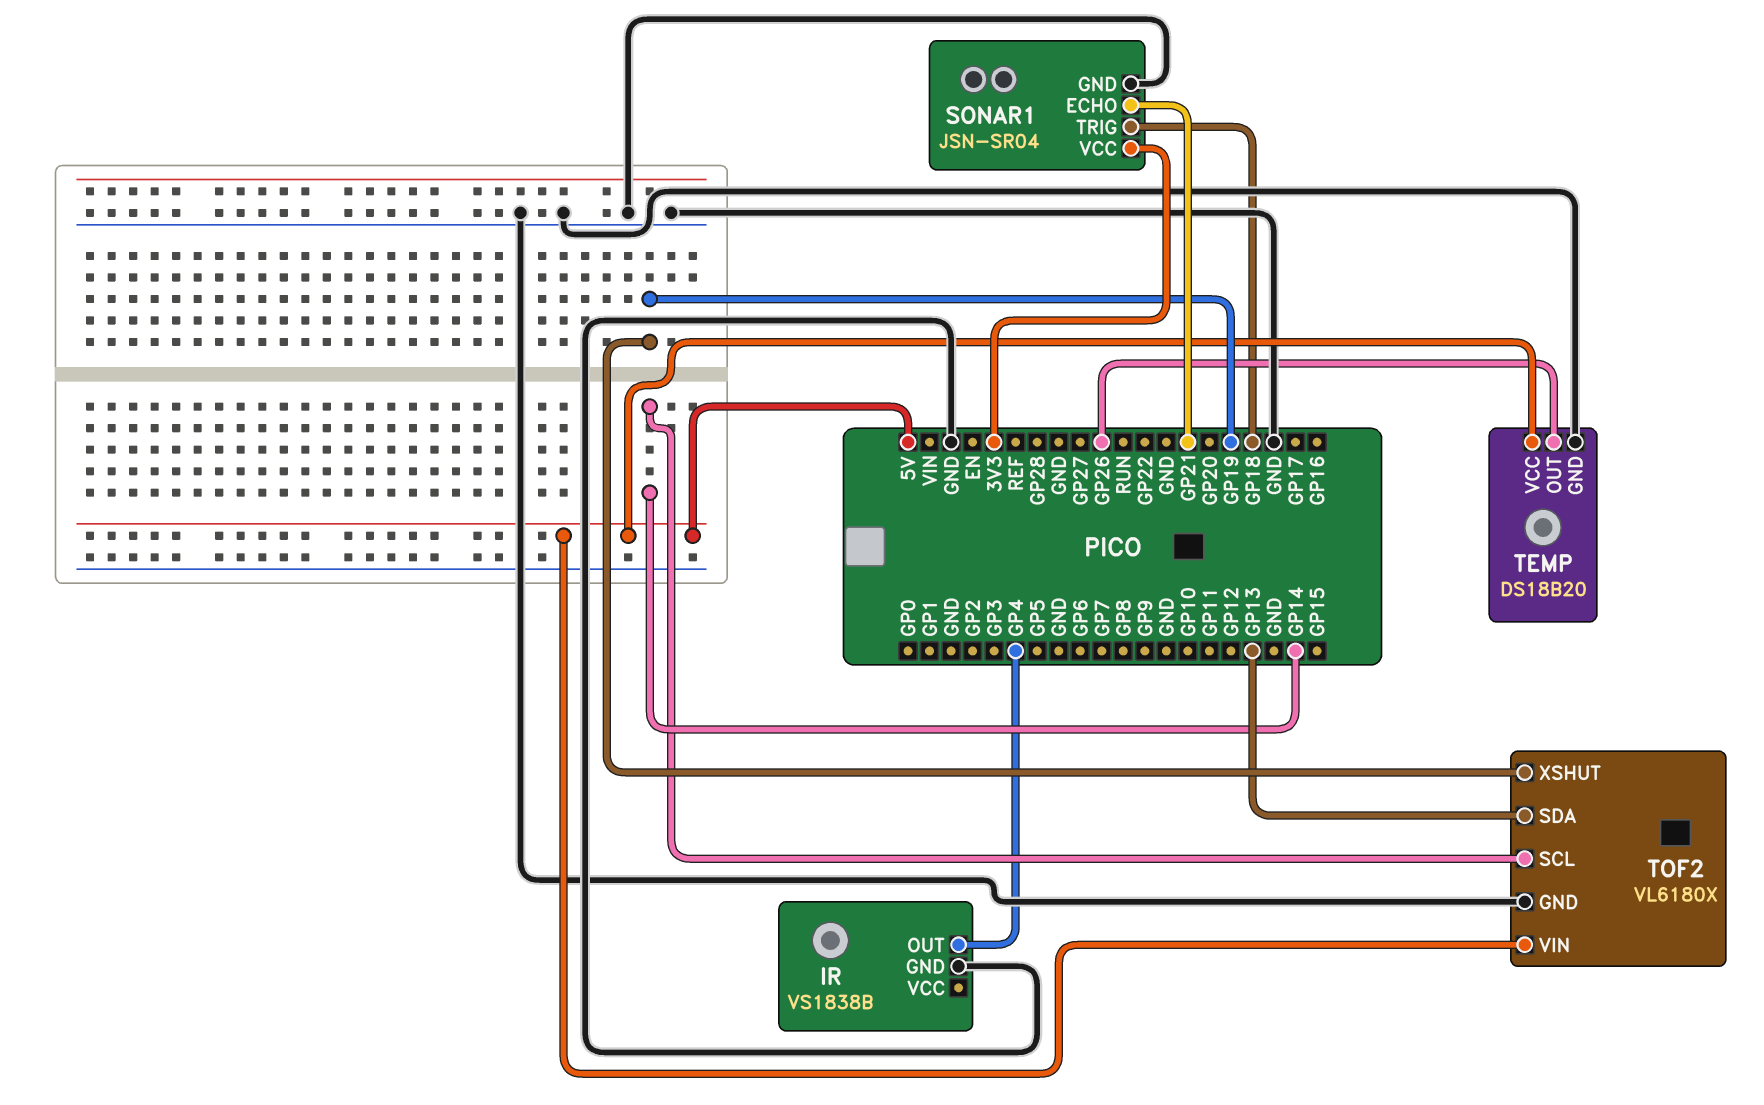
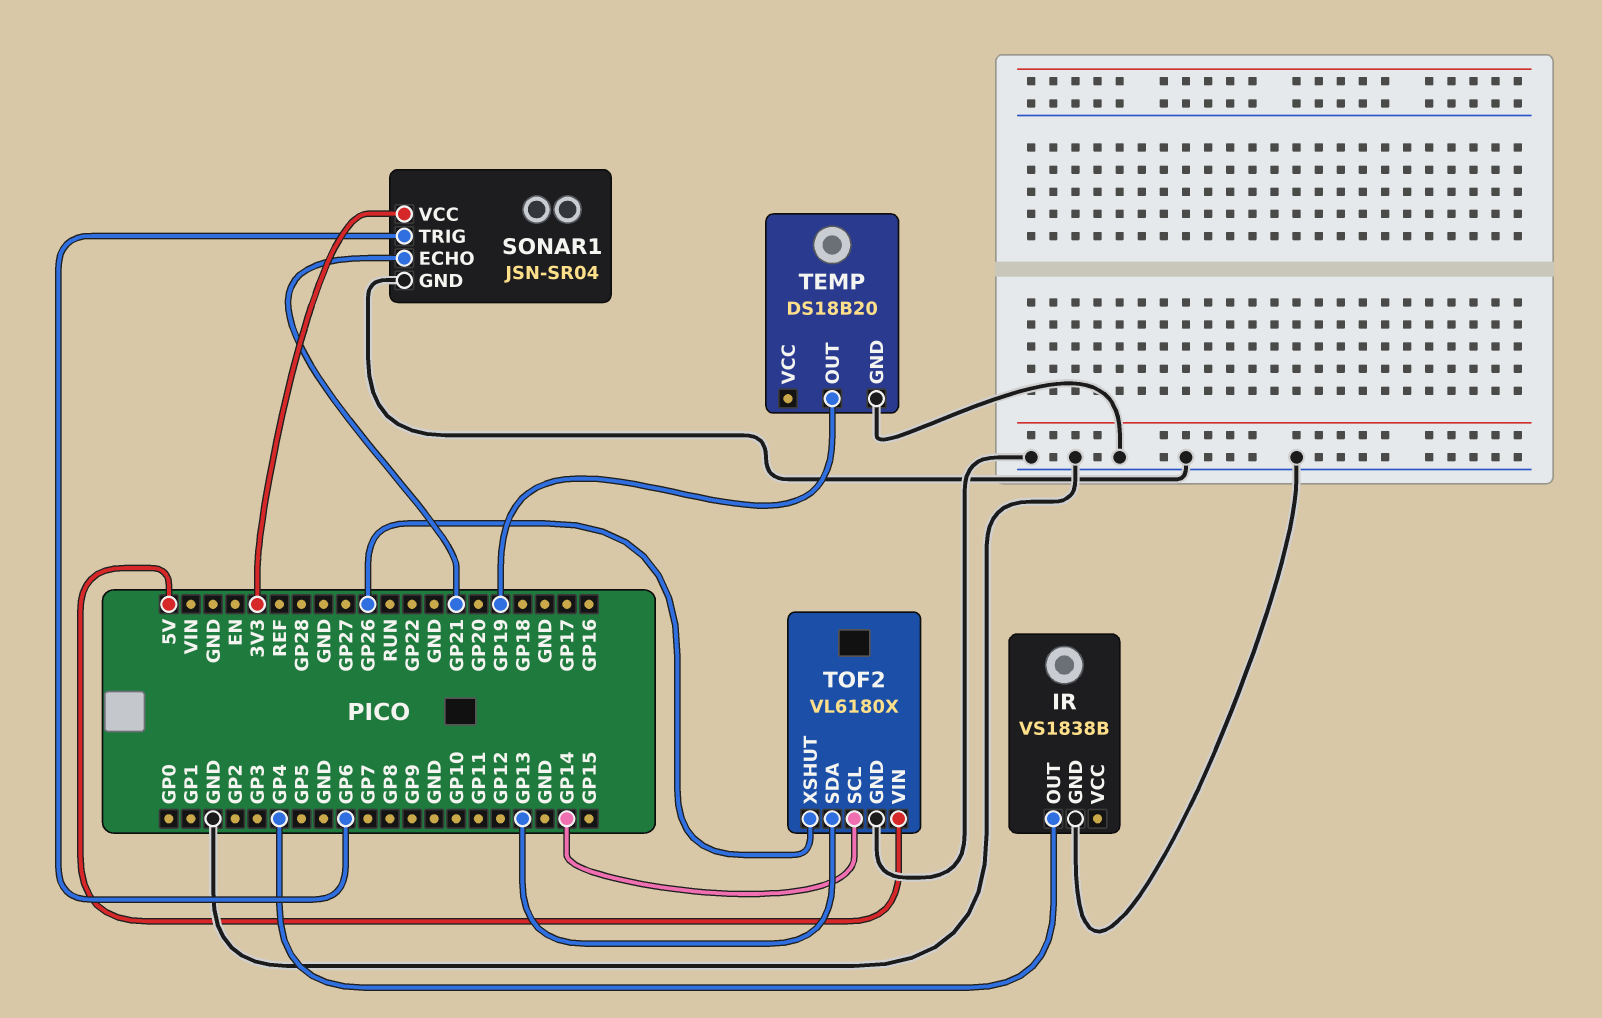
SONAR1 pin TRIG: GP18 -> GP6
TEMP pin OUT: GP26 -> GP19
TEMP pin VCC: 5V -> none
TOF2 pin XSHUT: GP19 -> GP26

